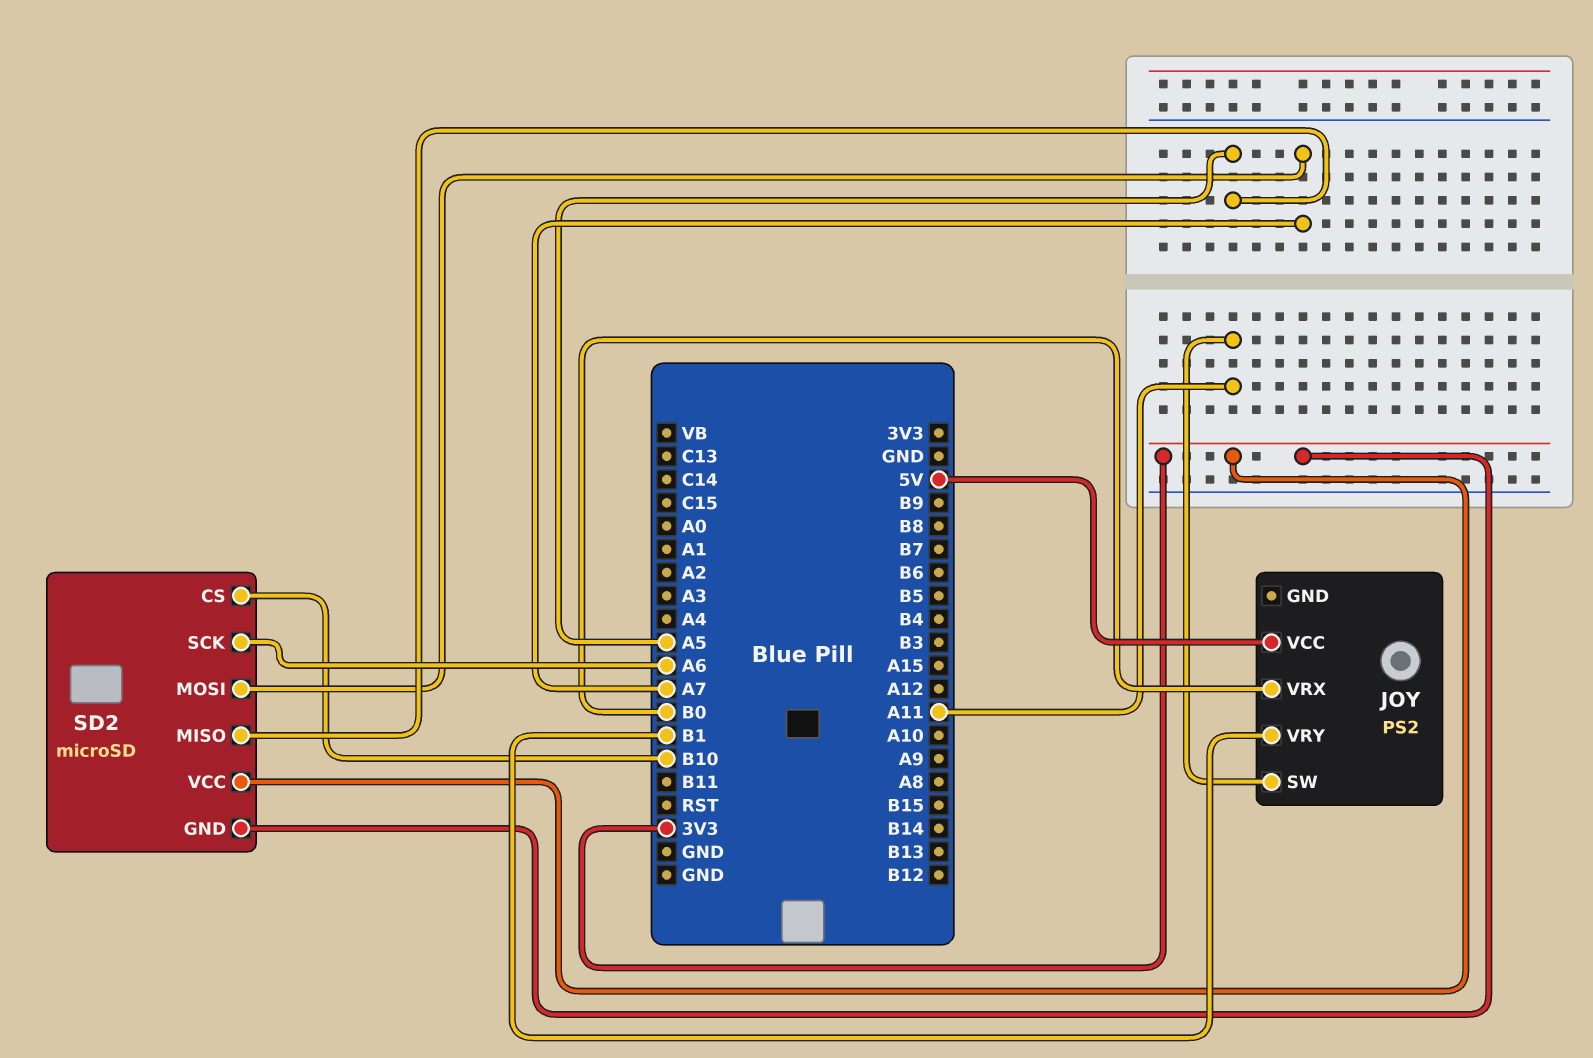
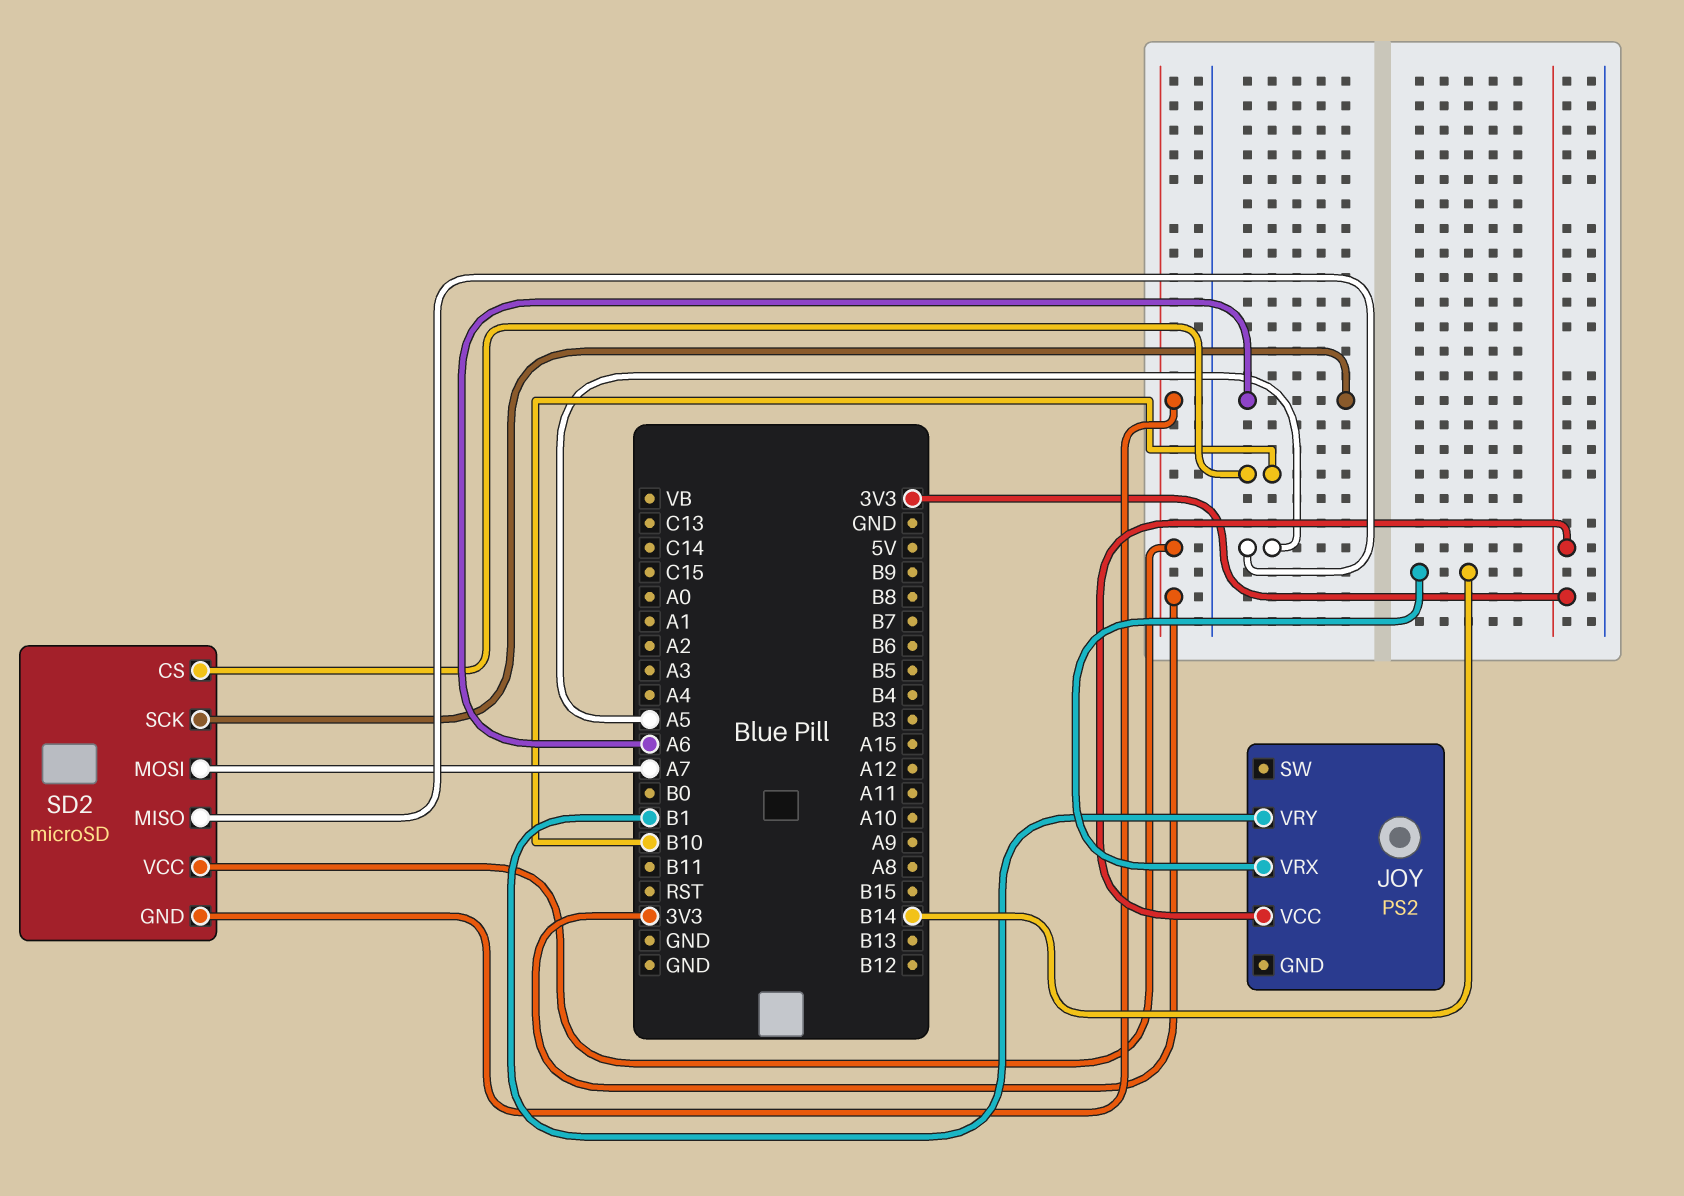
JOY pin SW: A11 -> none
JOY pin VCC: 5V -> 3V3
JOY pin VRX: B0 -> B14

